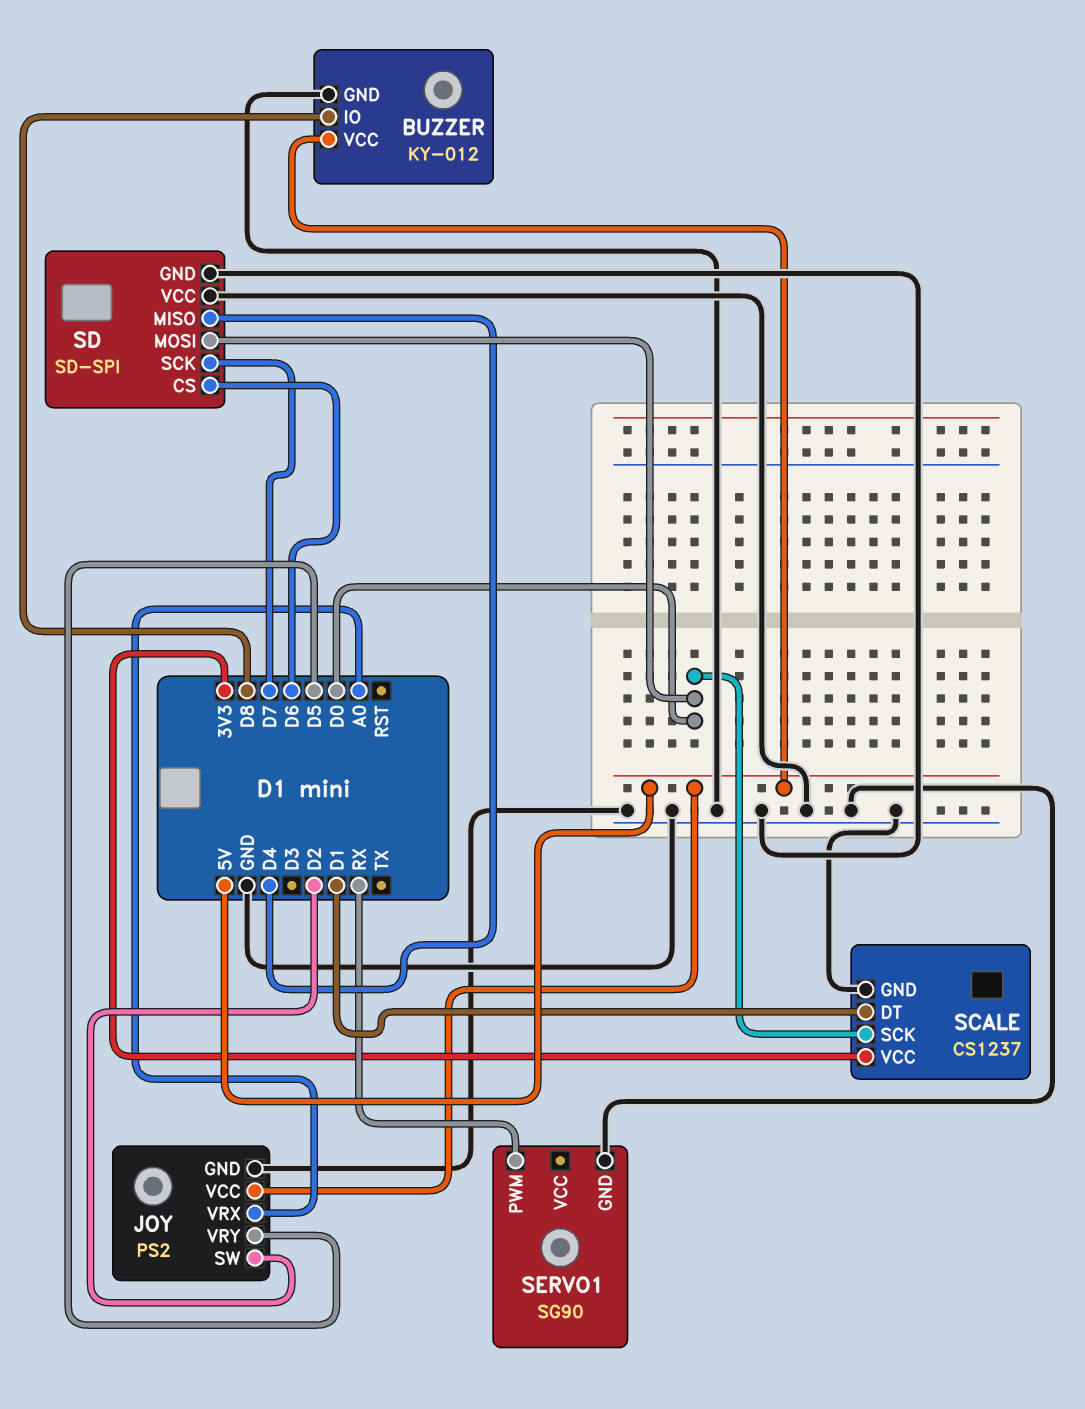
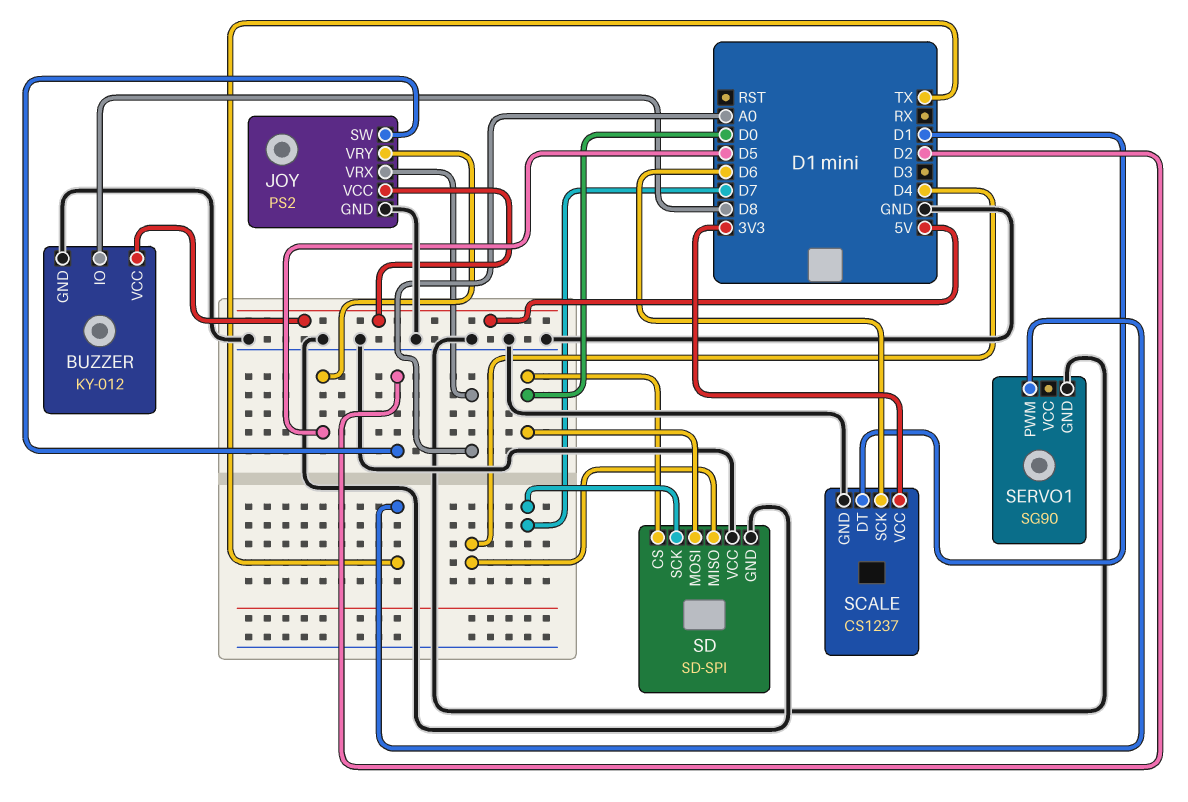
SCALE pin SCK: D0 -> D6
SD pin CS: D6 -> D0
SERVO1 pin PWM: RX -> TX

